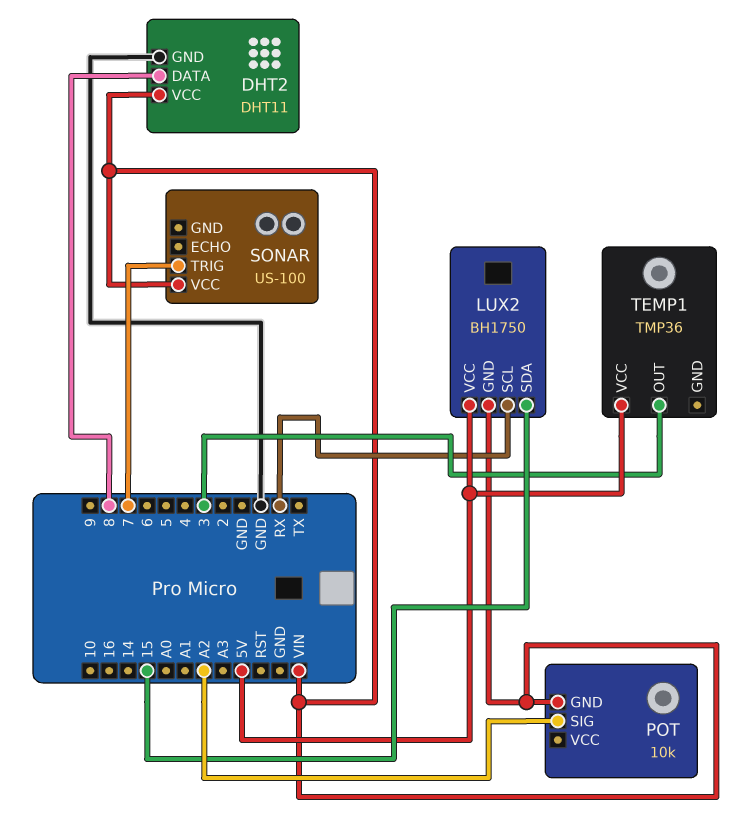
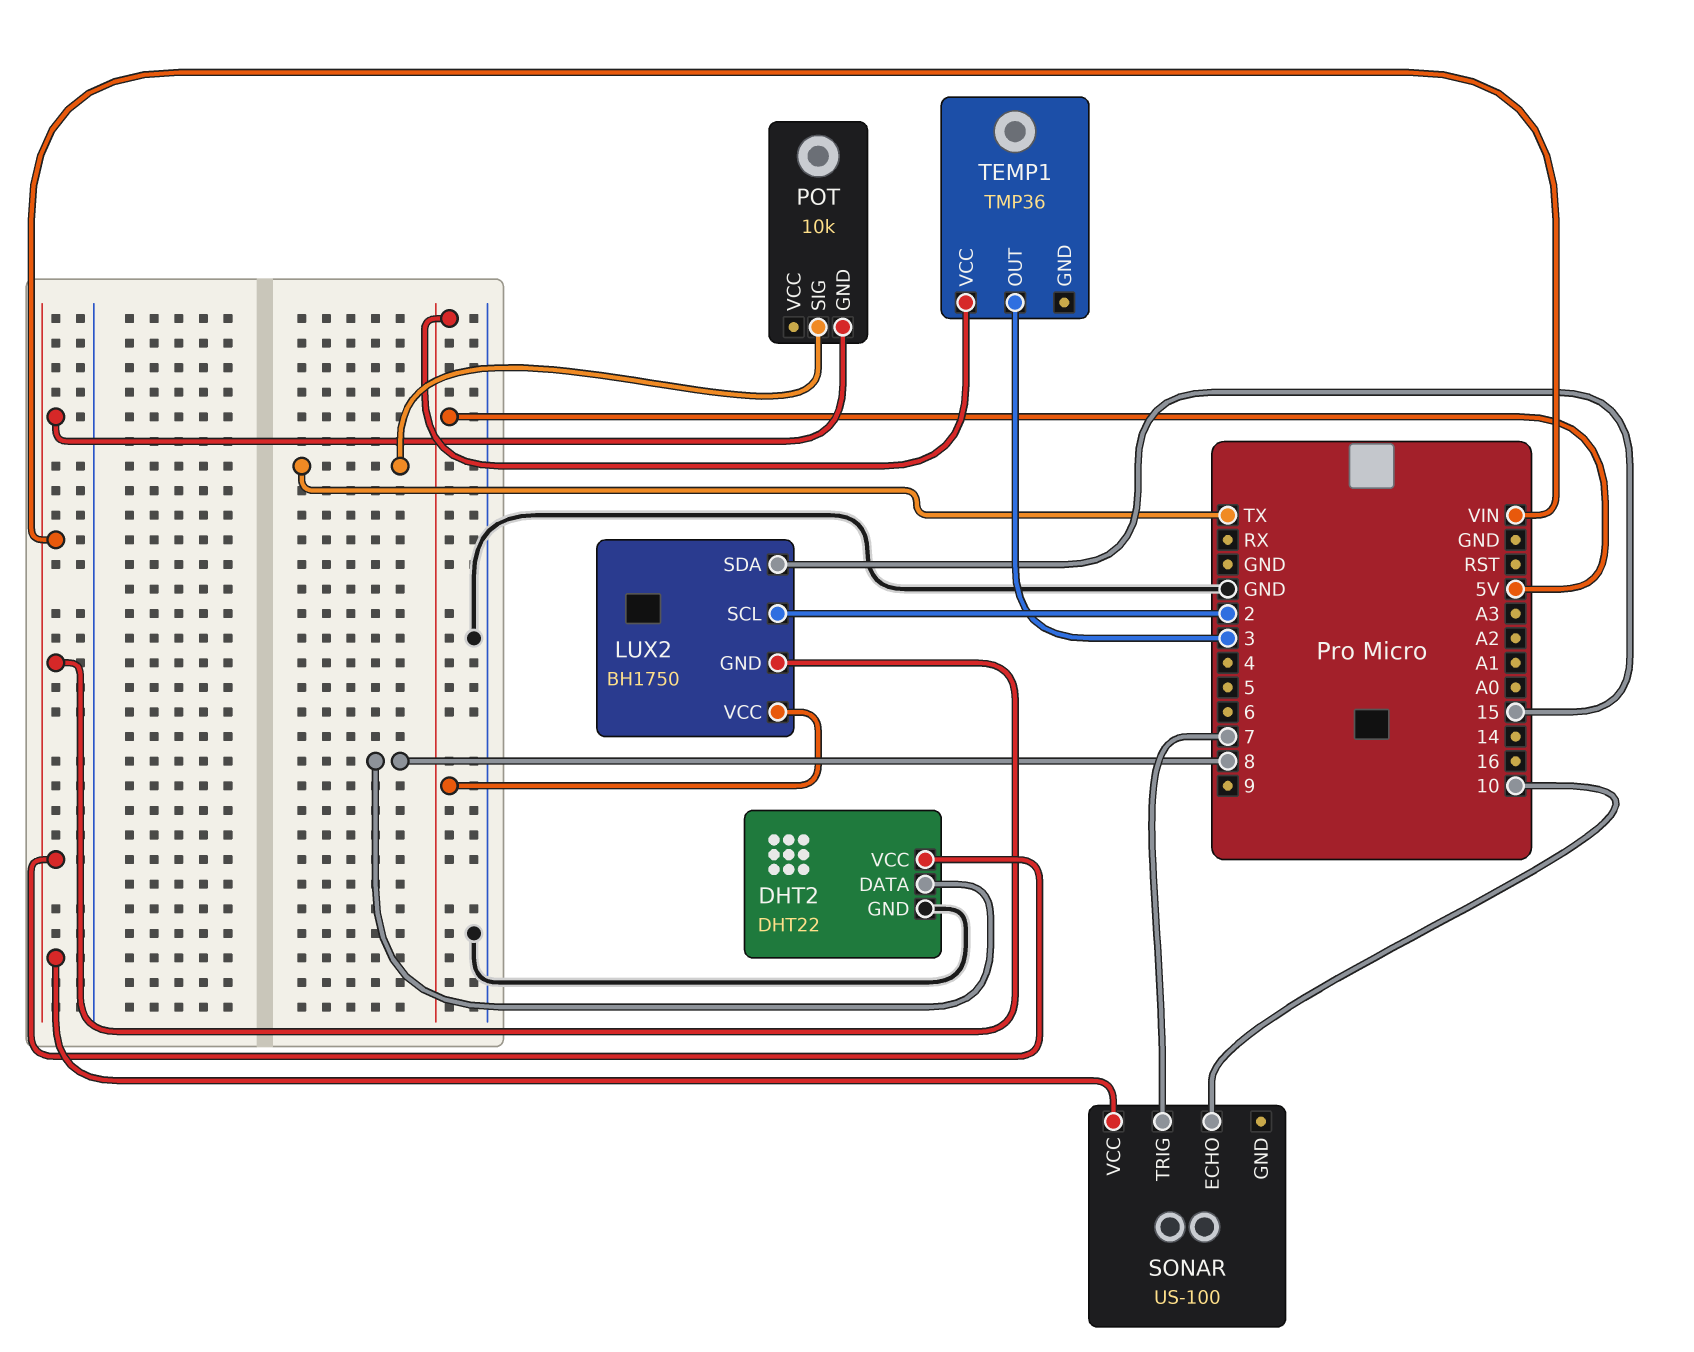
DHT2: DHT11 -> DHT22
LUX2 pin SCL: RX -> 2
POT pin SIG: A2 -> TX
SONAR pin ECHO: none -> 10

